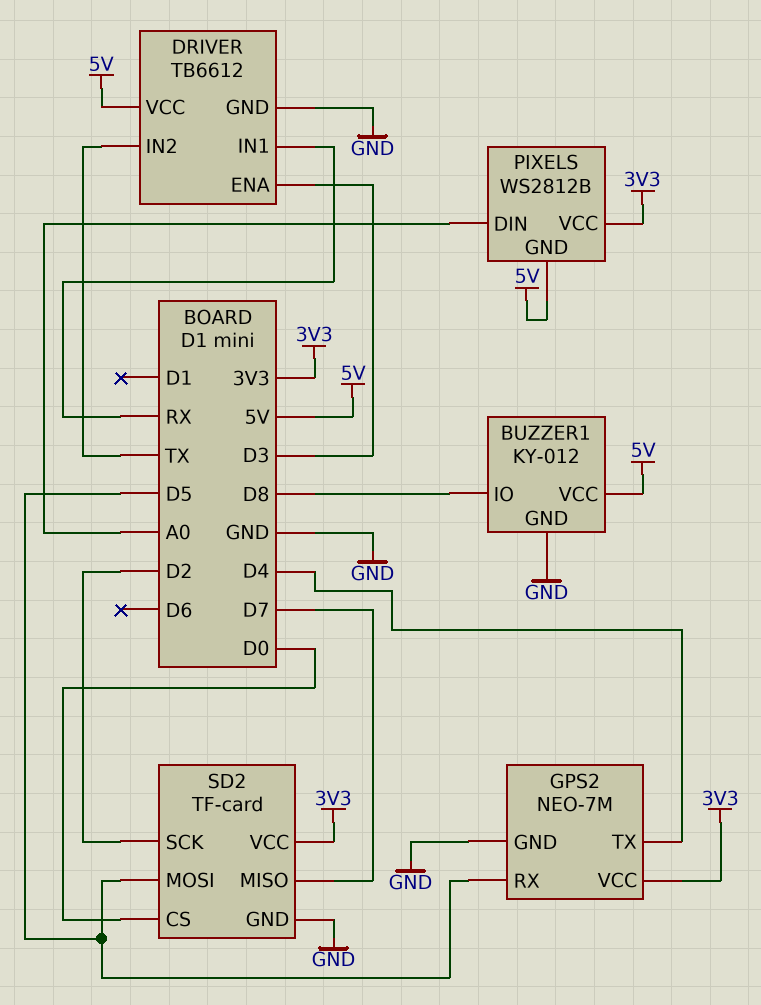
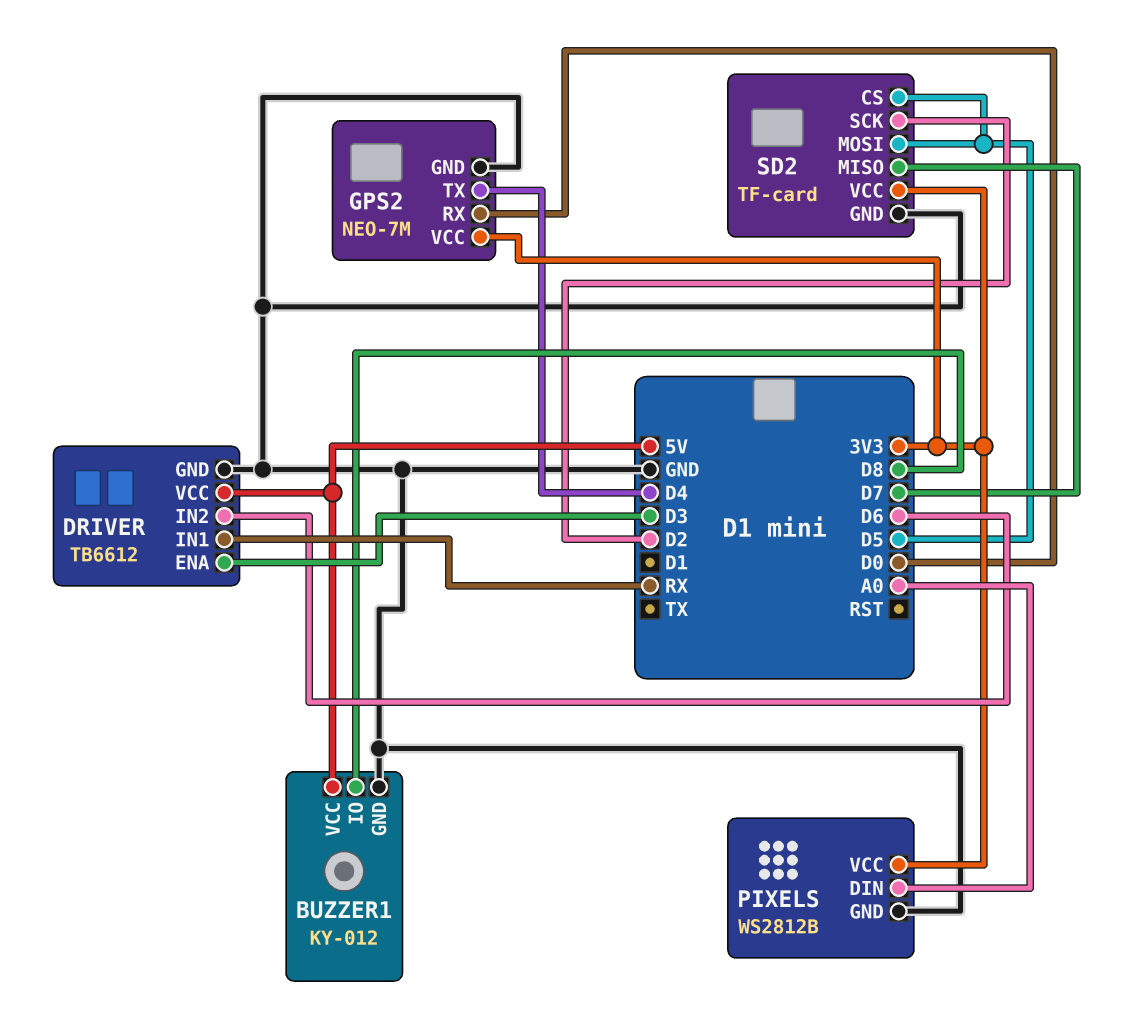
DRIVER pin IN2: TX -> D6
GPS2 pin RX: D5 -> D0
PIXELS pin GND: 5V -> GND
SD2 pin CS: D0 -> D5

